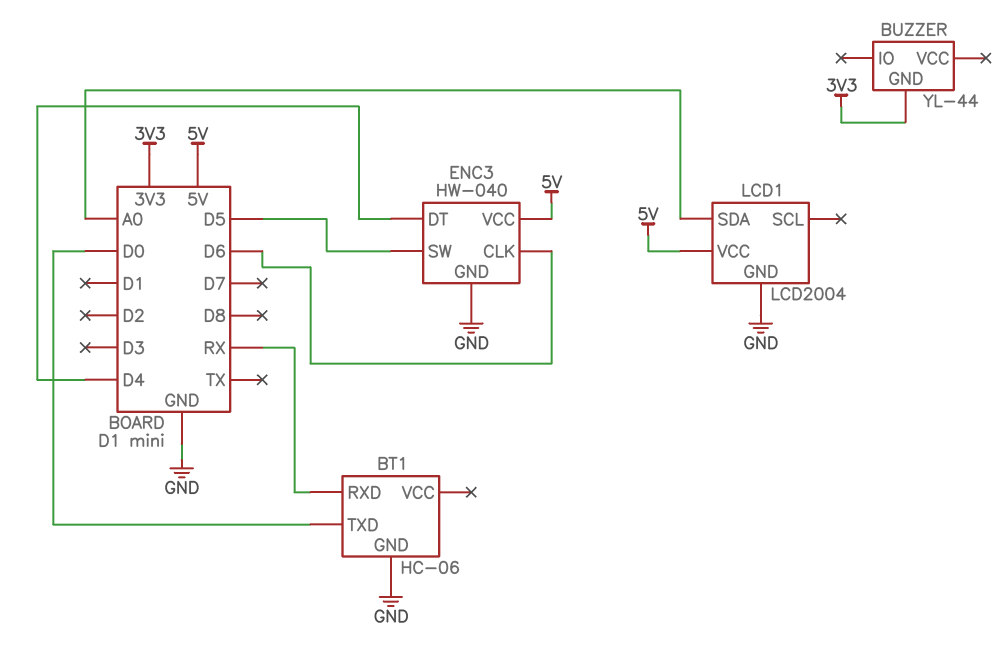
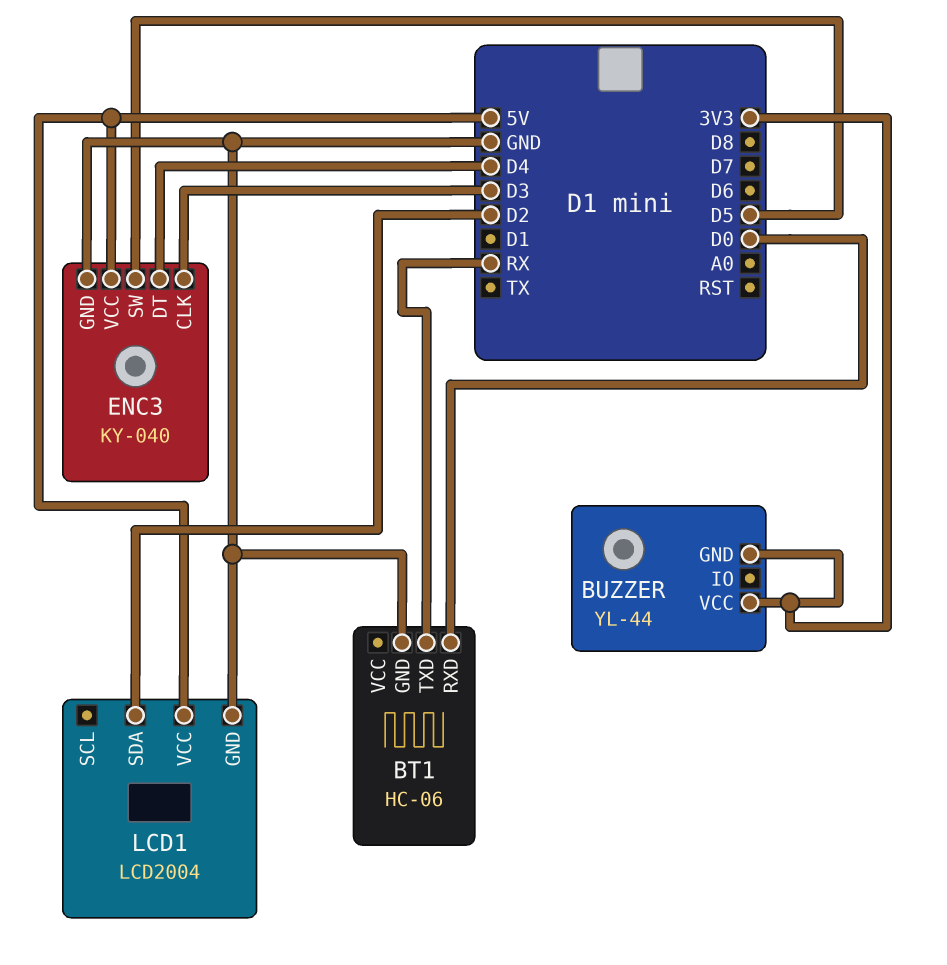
BT1 pin RXD: RX -> D0
BT1 pin TXD: D0 -> RX
BUZZER pin VCC: none -> 3V3
ENC3: HW-040 -> KY-040
ENC3 pin CLK: D6 -> D3
LCD1 pin SDA: A0 -> D2

